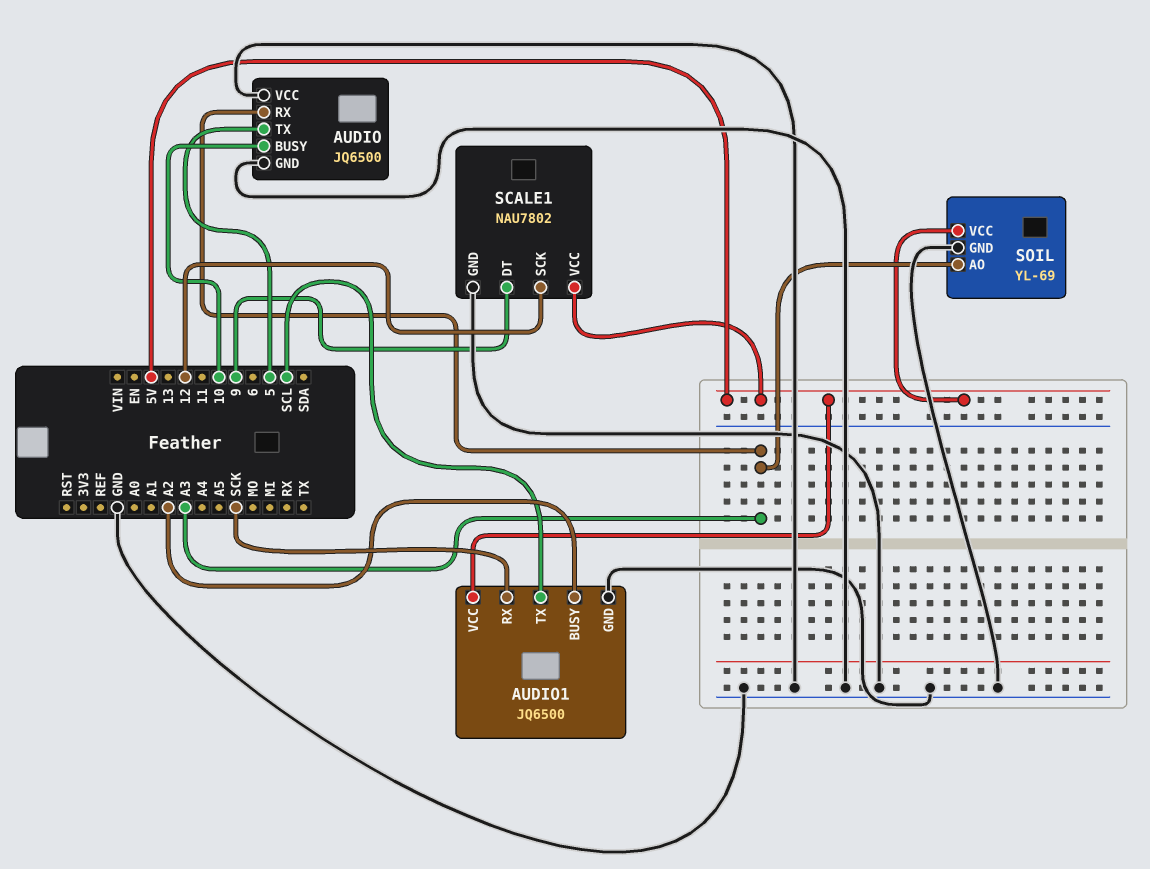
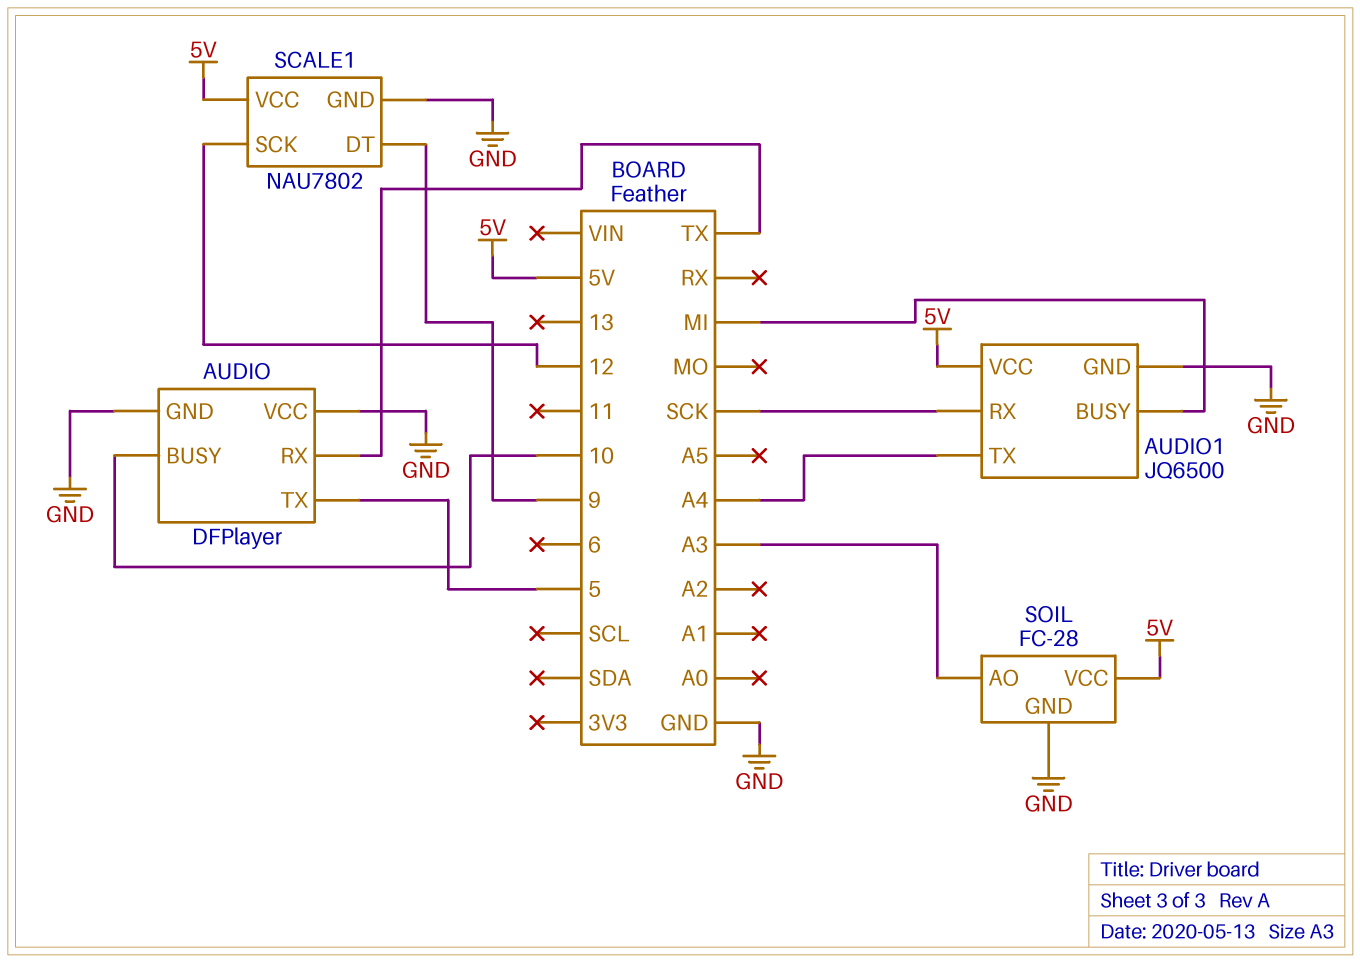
AUDIO: JQ6500 -> DFPlayer
AUDIO pin RX: A3 -> TX
AUDIO1 pin BUSY: A2 -> MI
AUDIO1 pin TX: SCL -> A4
SOIL: YL-69 -> FC-28

